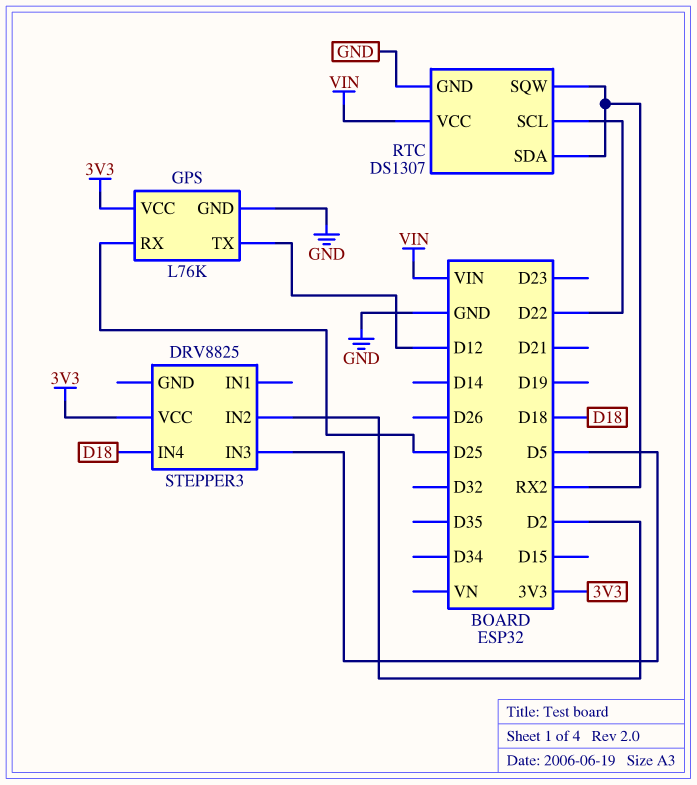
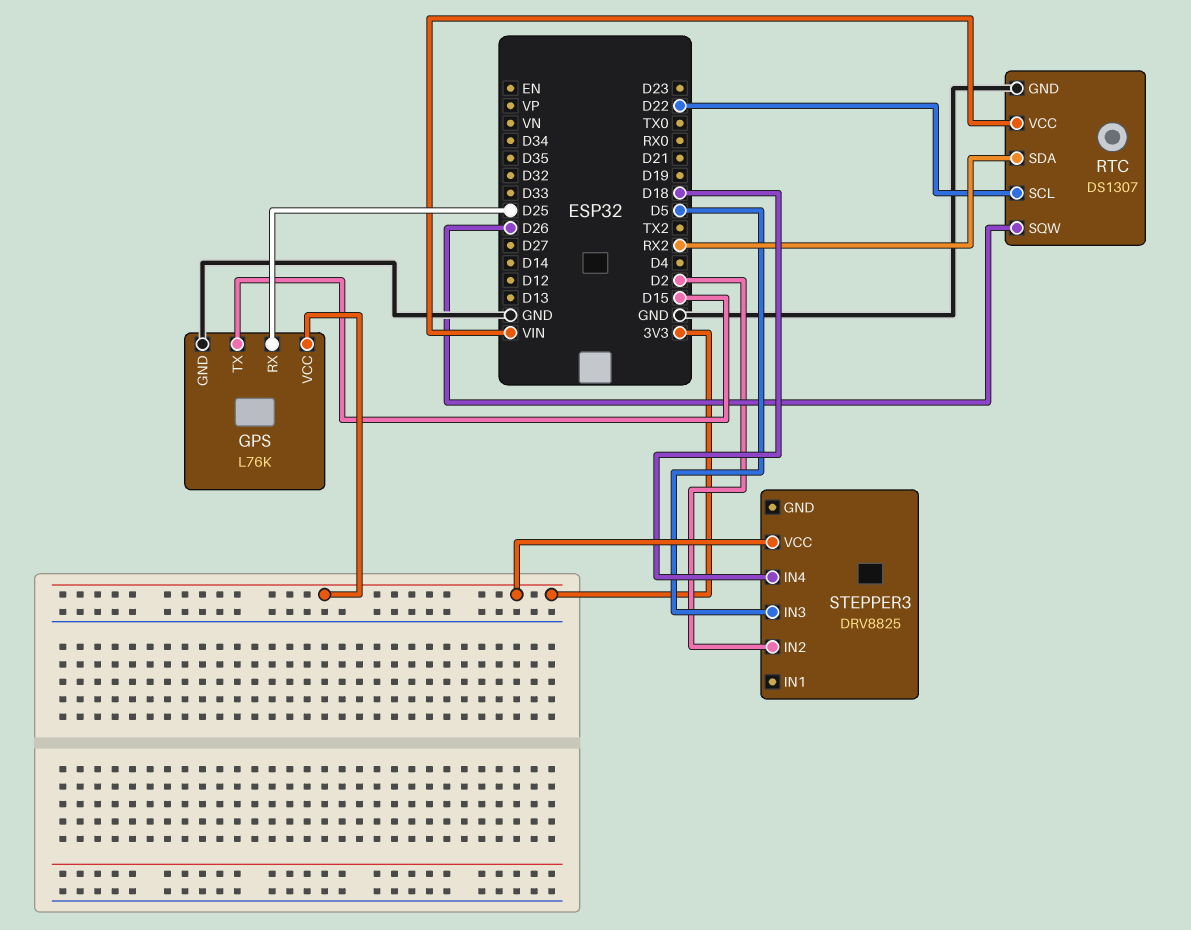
GPS pin TX: D12 -> D15
RTC pin SQW: RX2 -> D26

